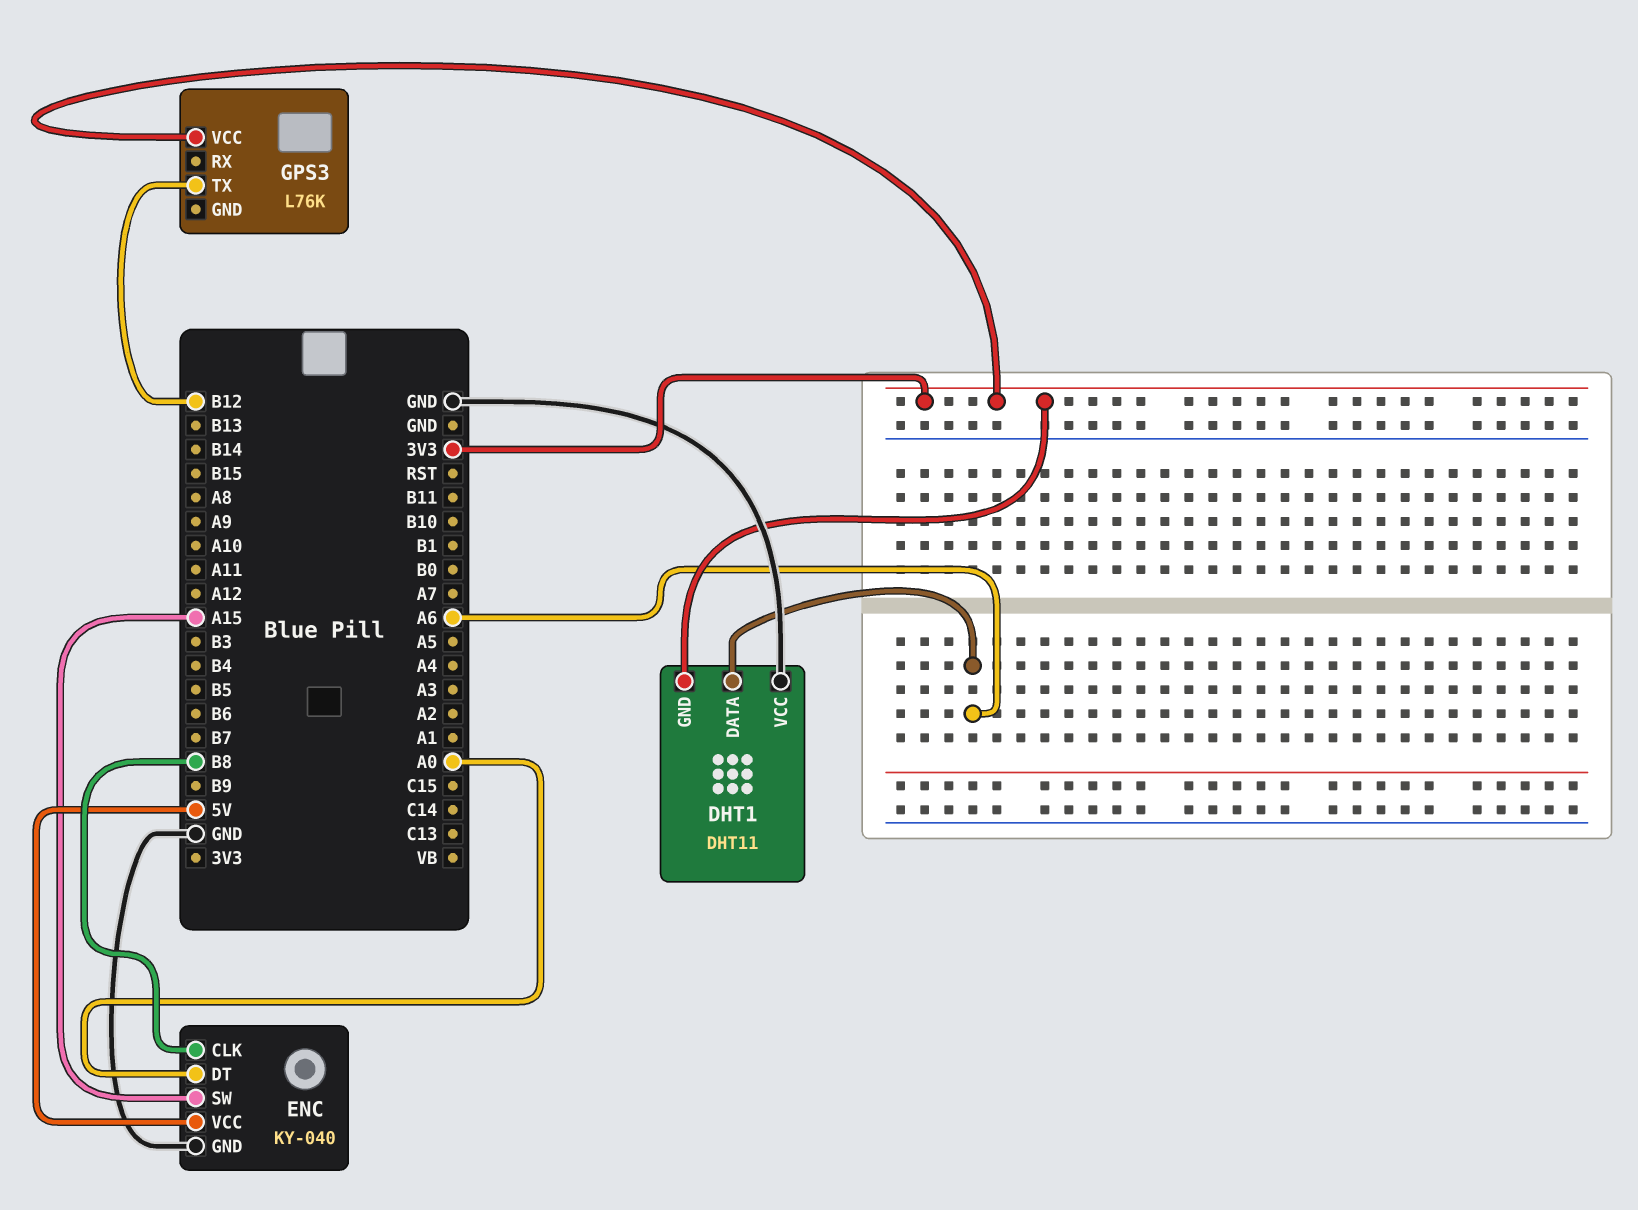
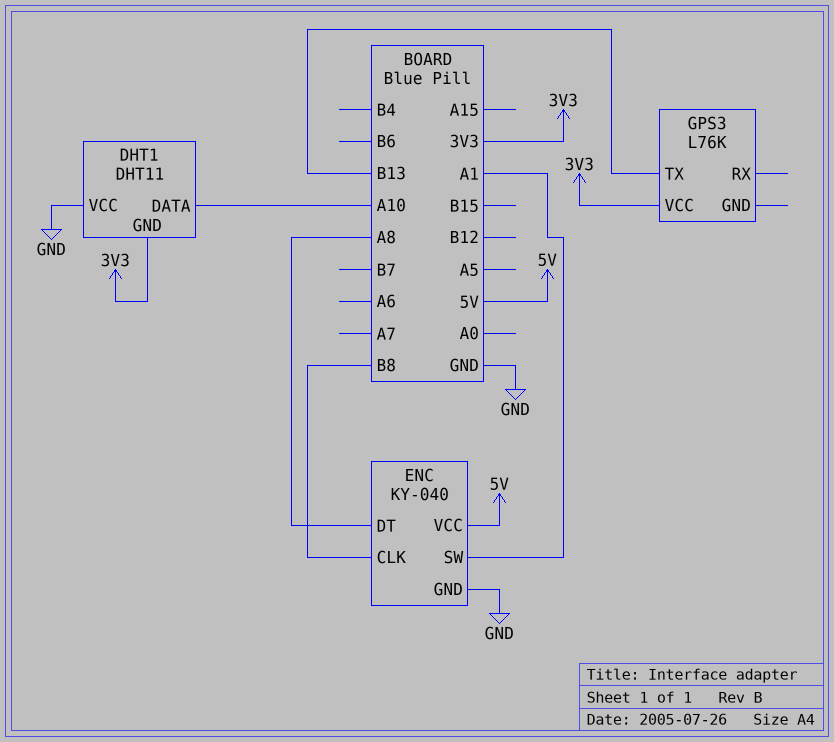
DHT1 pin DATA: A6 -> A10
ENC pin DT: A0 -> A8
ENC pin SW: A15 -> A1
GPS3 pin TX: B12 -> B13

